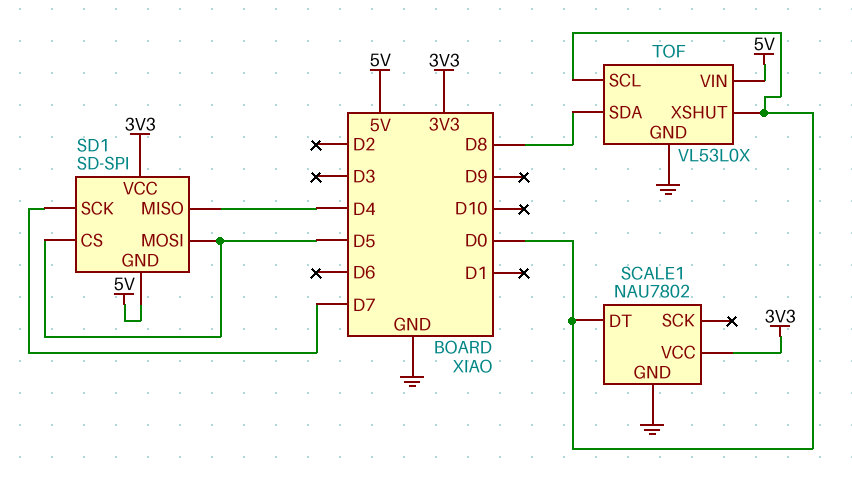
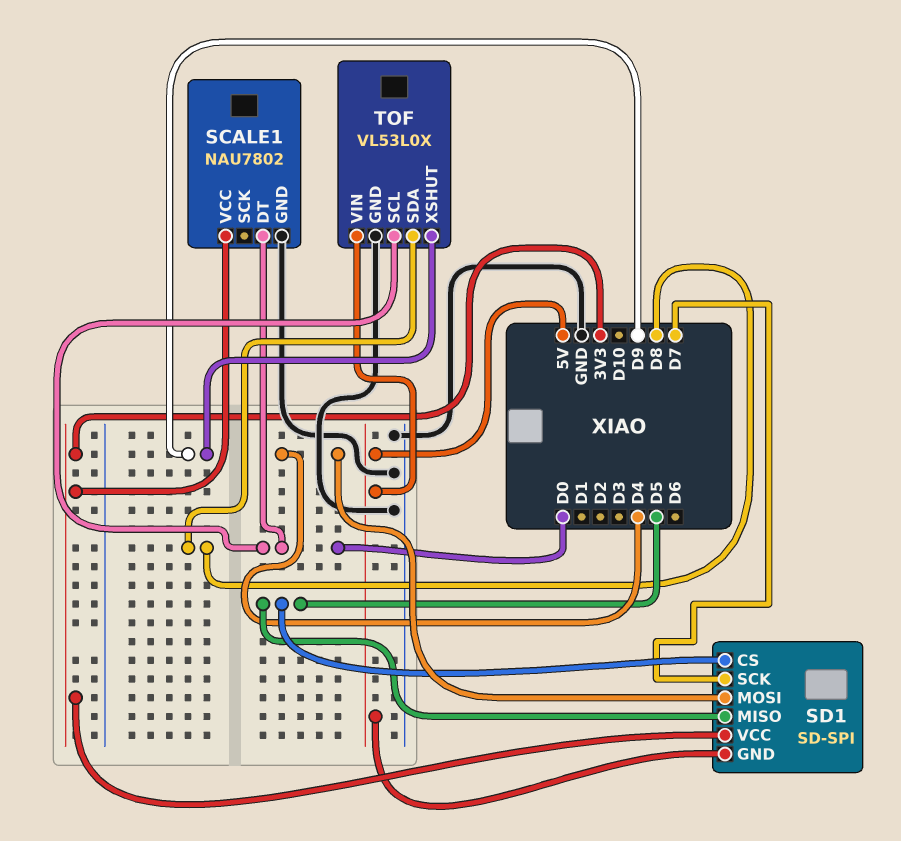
SD1 pin MISO: D4 -> D5
SD1 pin MOSI: D5 -> D4
TOF pin XSHUT: D0 -> D9

